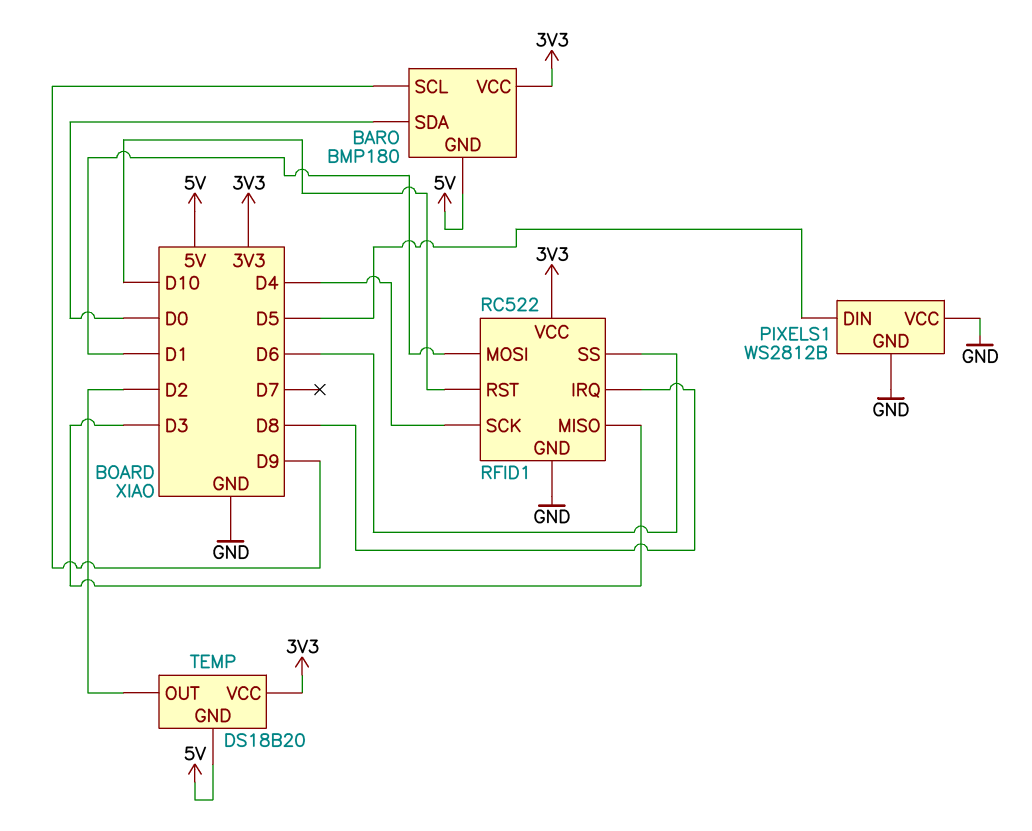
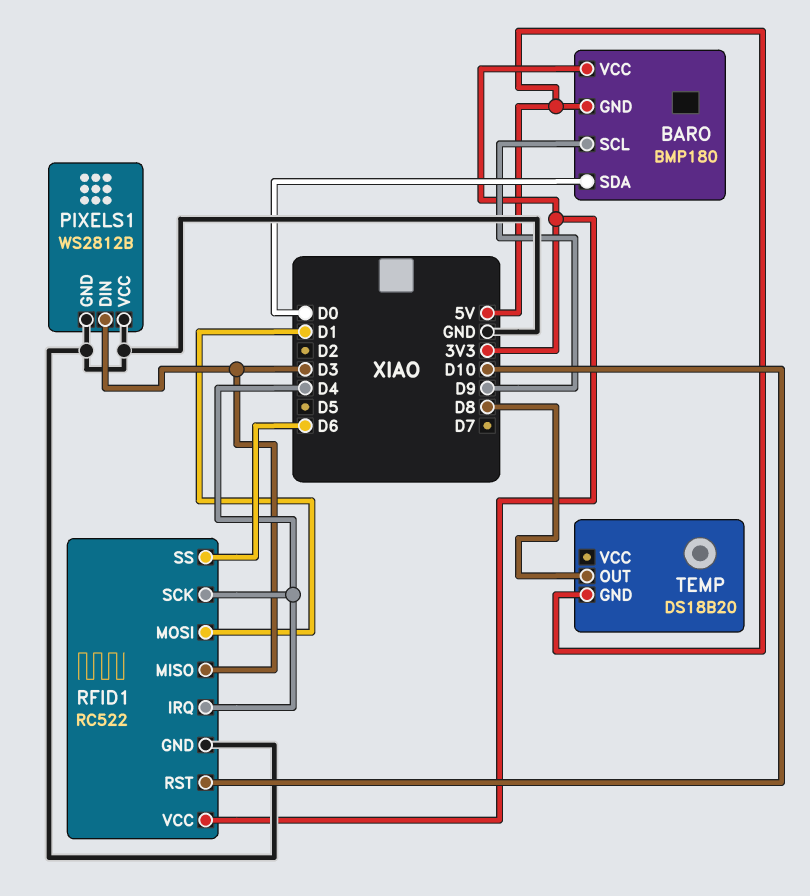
PIXELS1 pin DIN: D5 -> D3
RFID1 pin IRQ: D8 -> D4
TEMP pin OUT: D2 -> D8
TEMP pin VCC: 3V3 -> none

